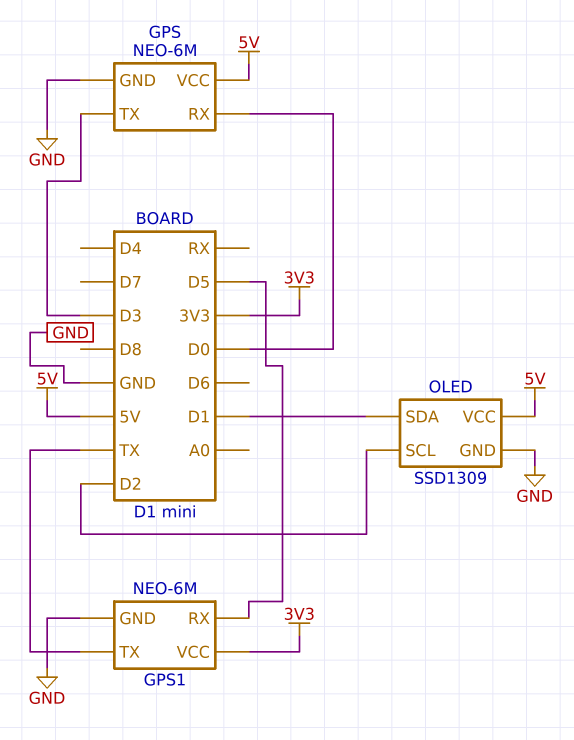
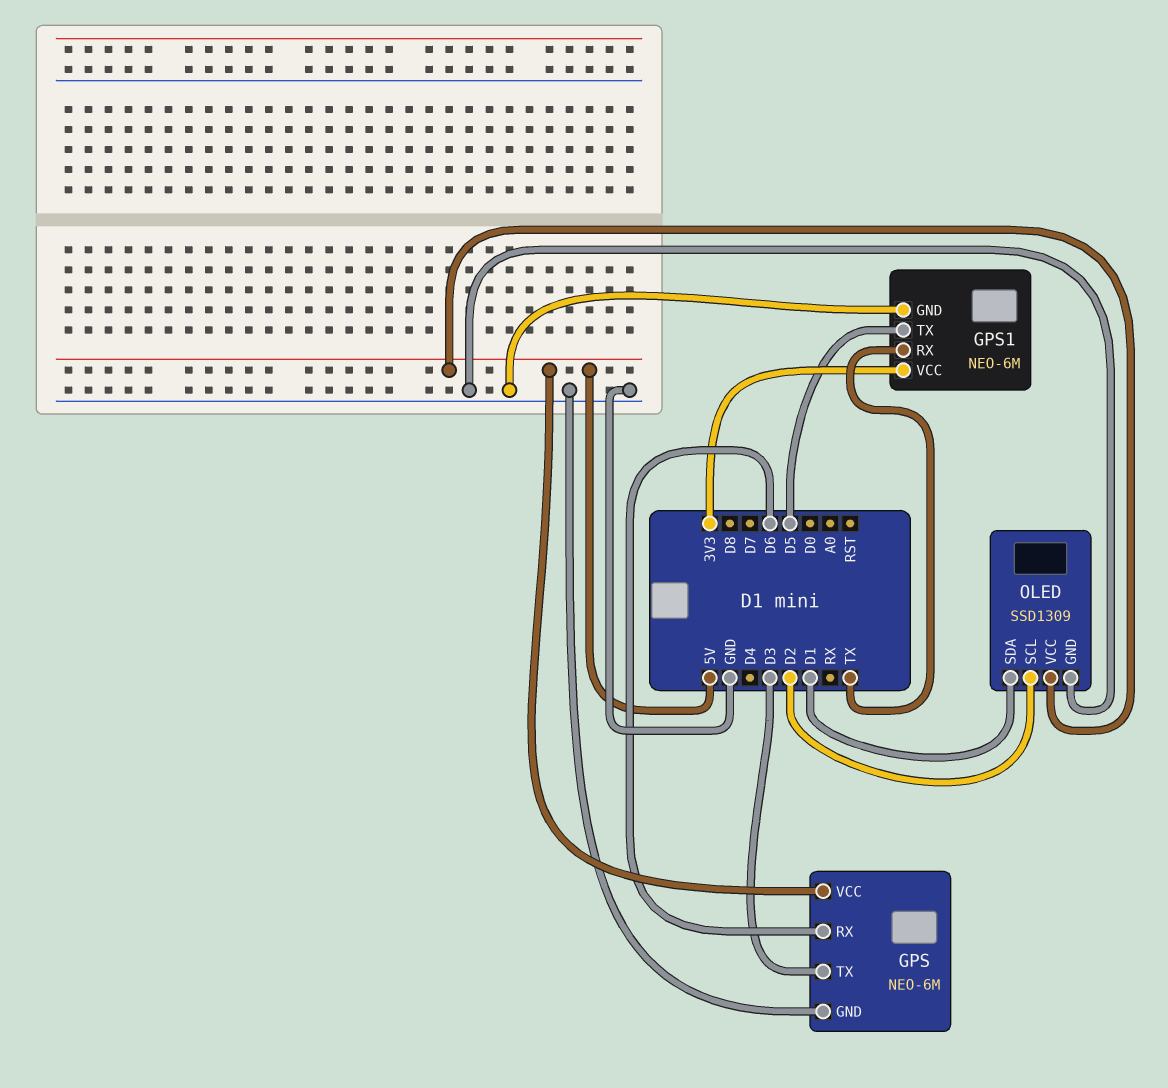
GPS pin RX: D0 -> D6
GPS1 pin RX: D5 -> TX
GPS1 pin TX: TX -> D5

